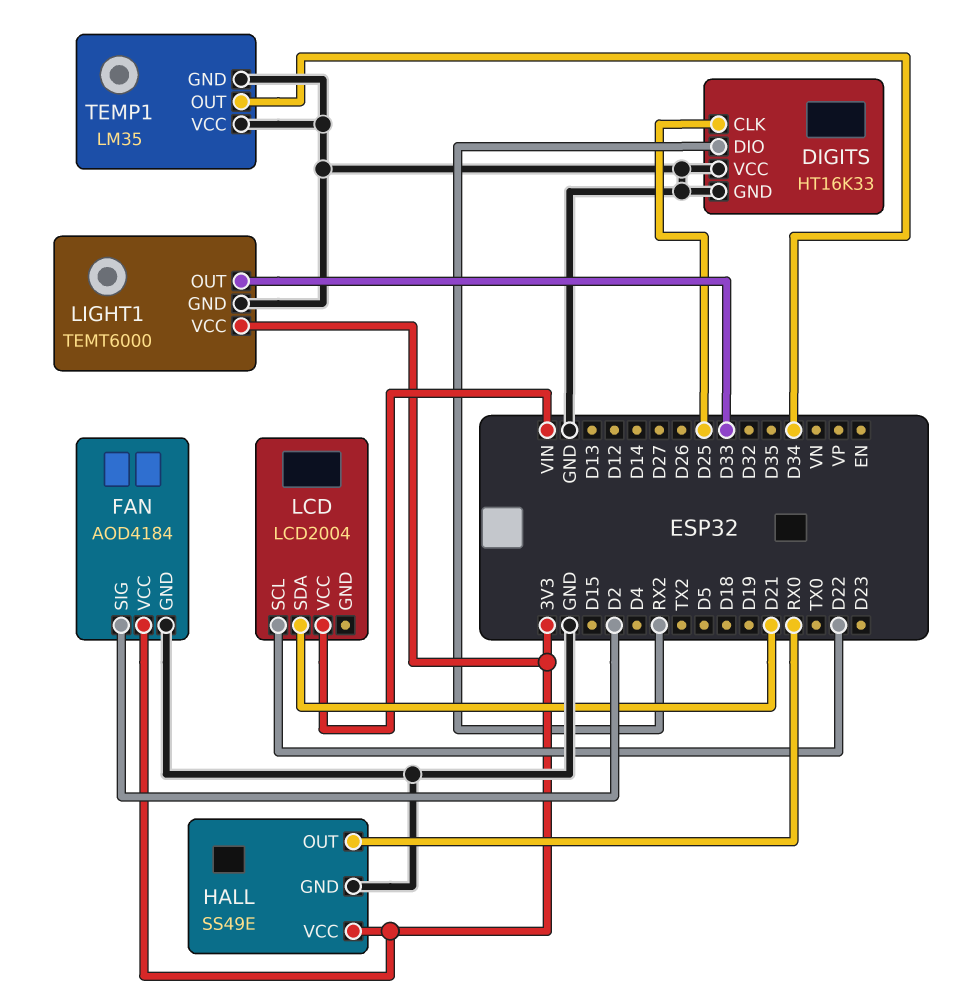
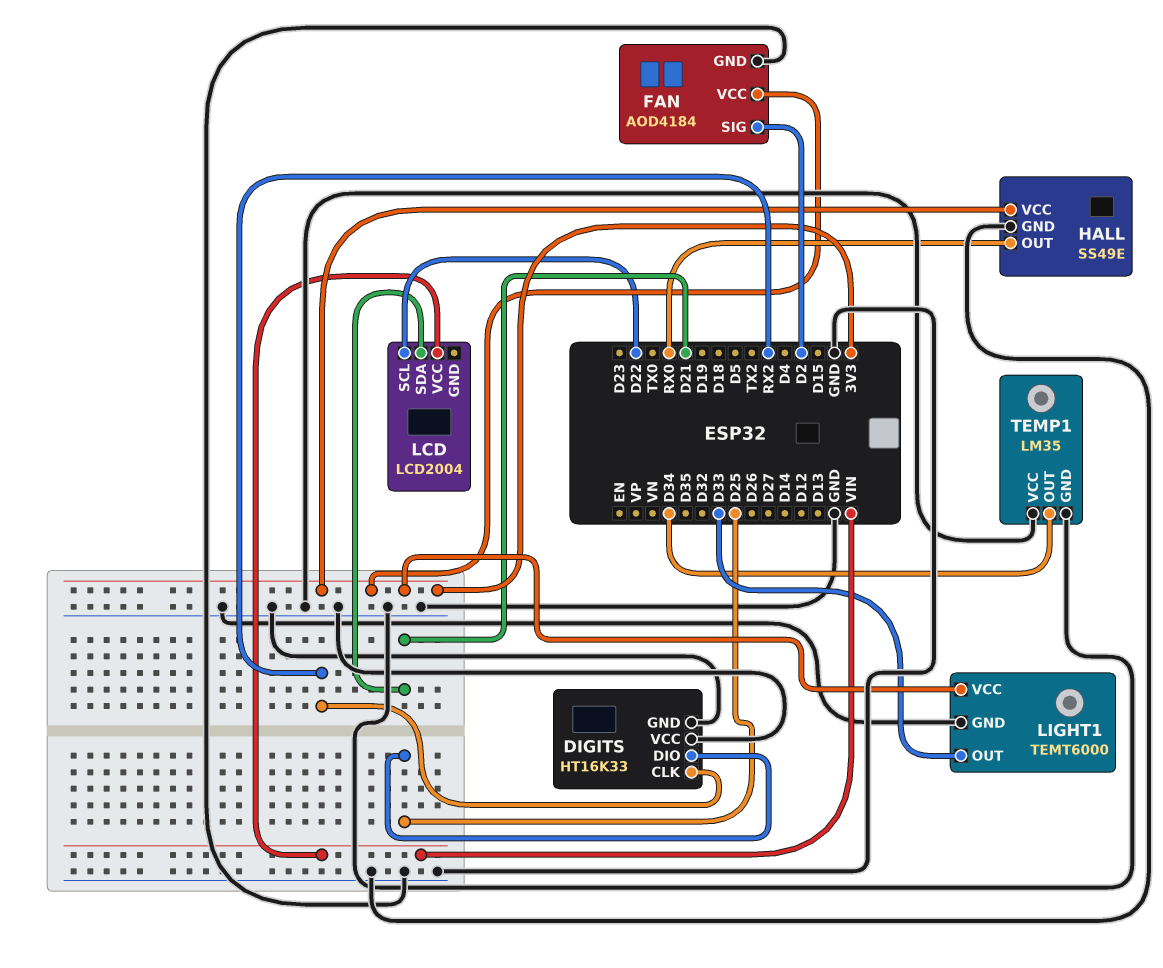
DIGITS pin CLK: D25 -> RX2
DIGITS pin DIO: RX2 -> D25

